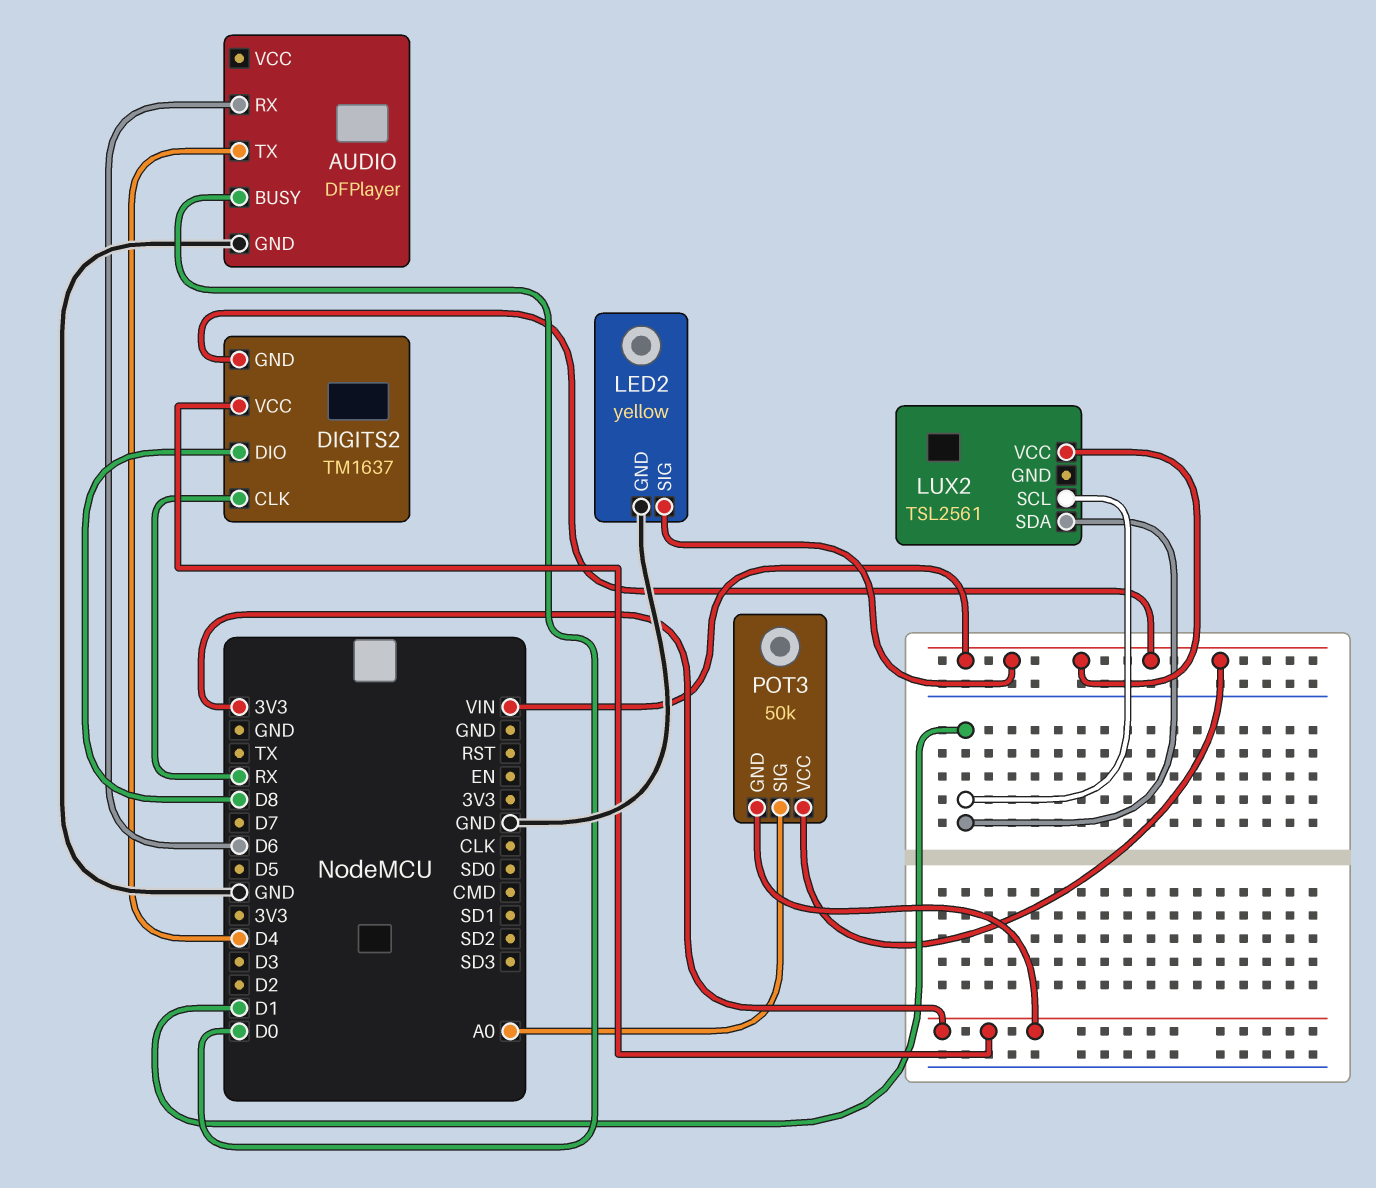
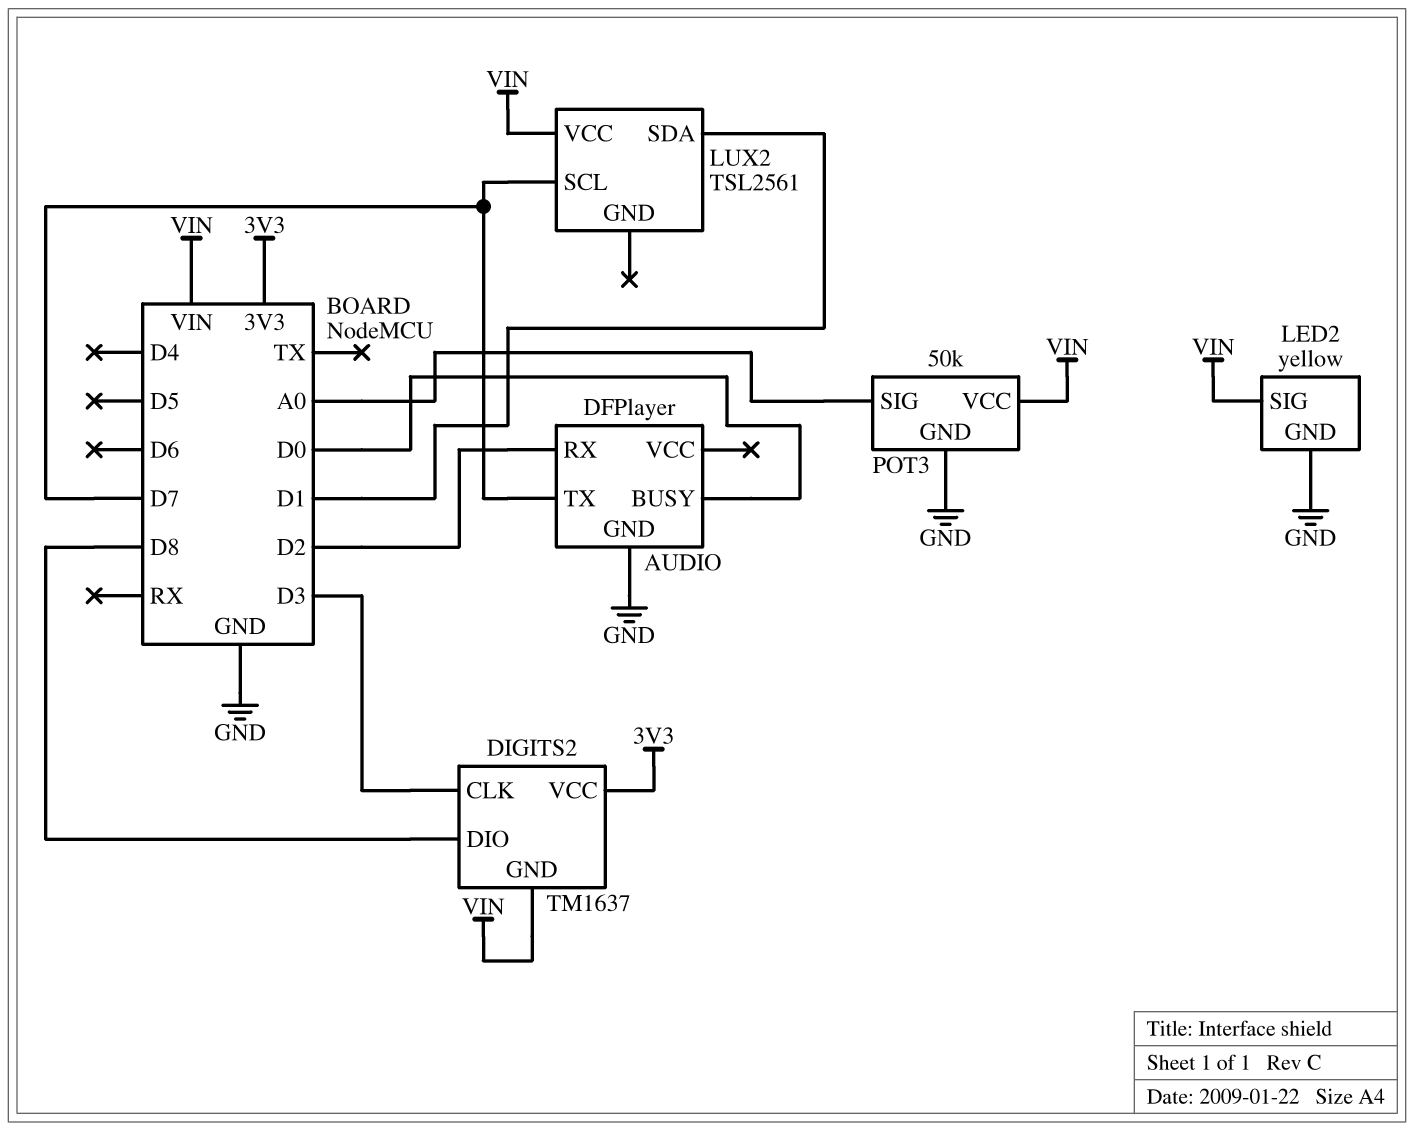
AUDIO pin RX: D6 -> D2
AUDIO pin TX: D4 -> D7
DIGITS2 pin CLK: RX -> D3
LUX2 pin SCL: D1 -> D7
POT3 pin GND: 3V3 -> GND

